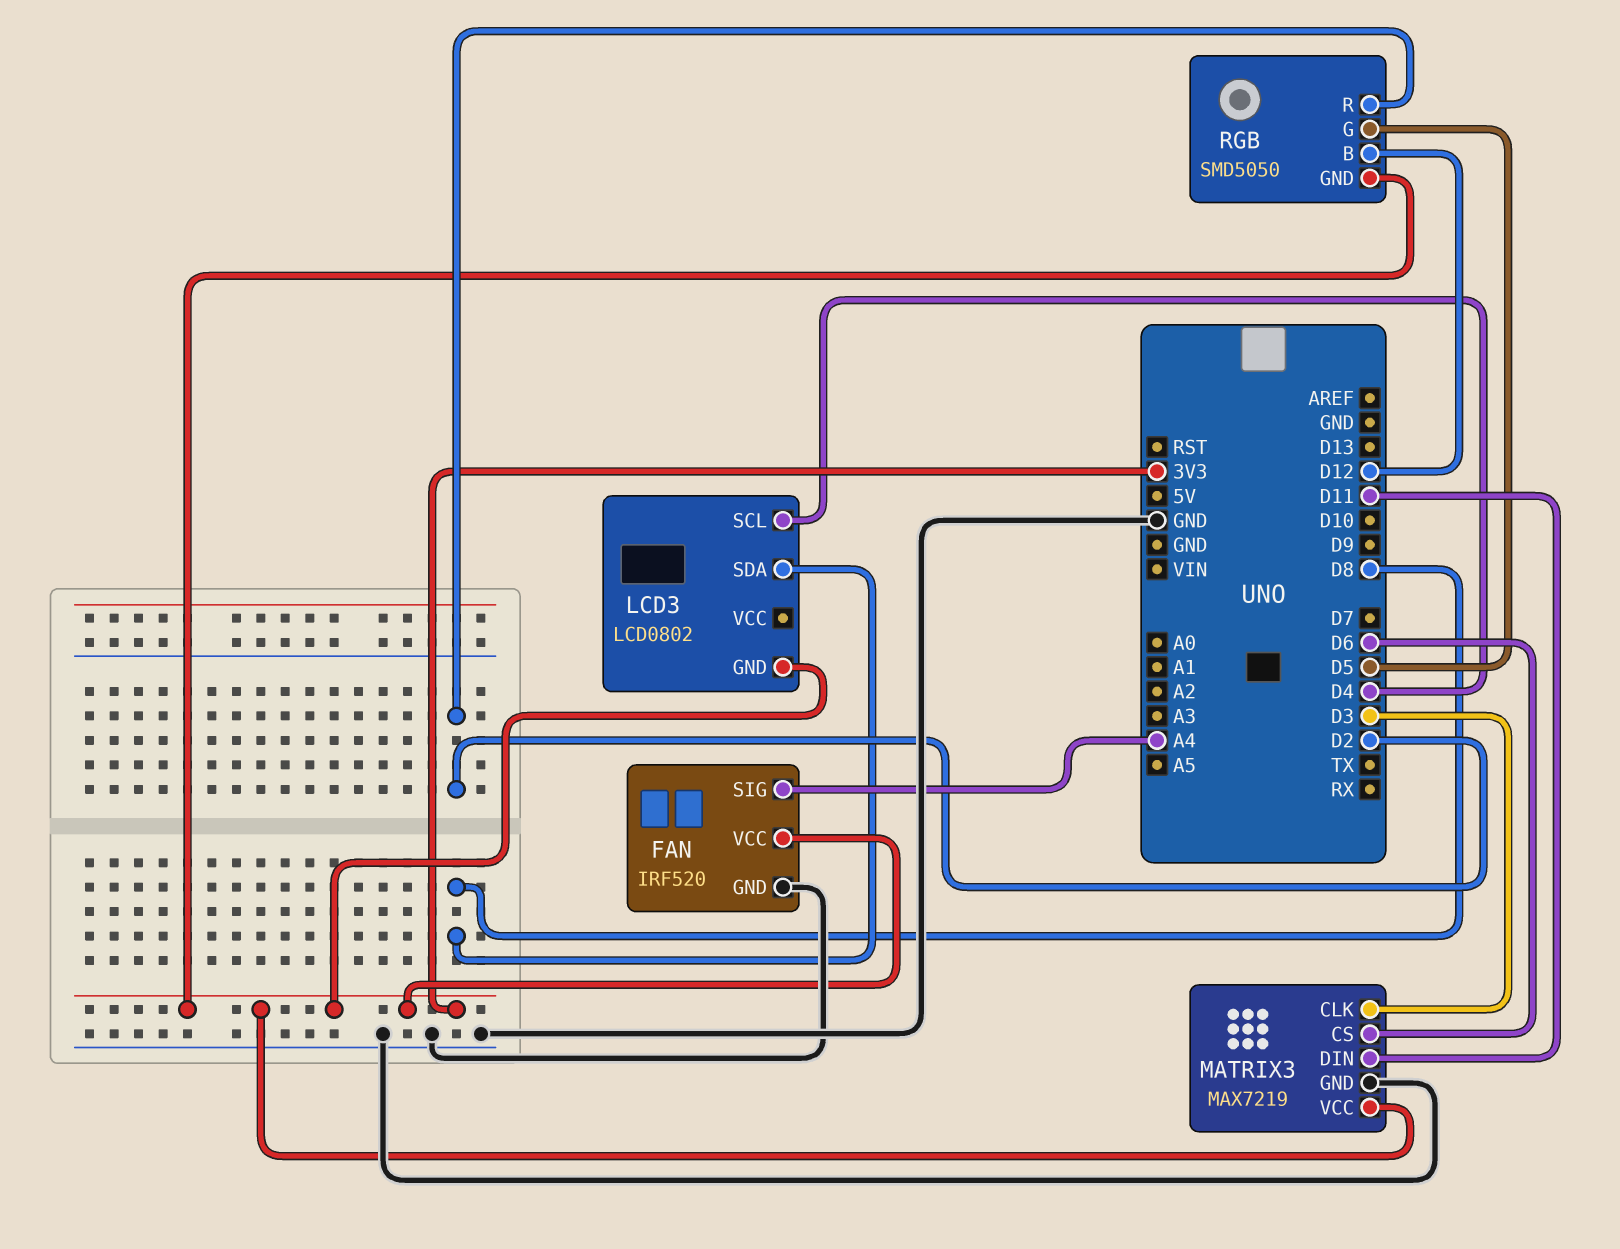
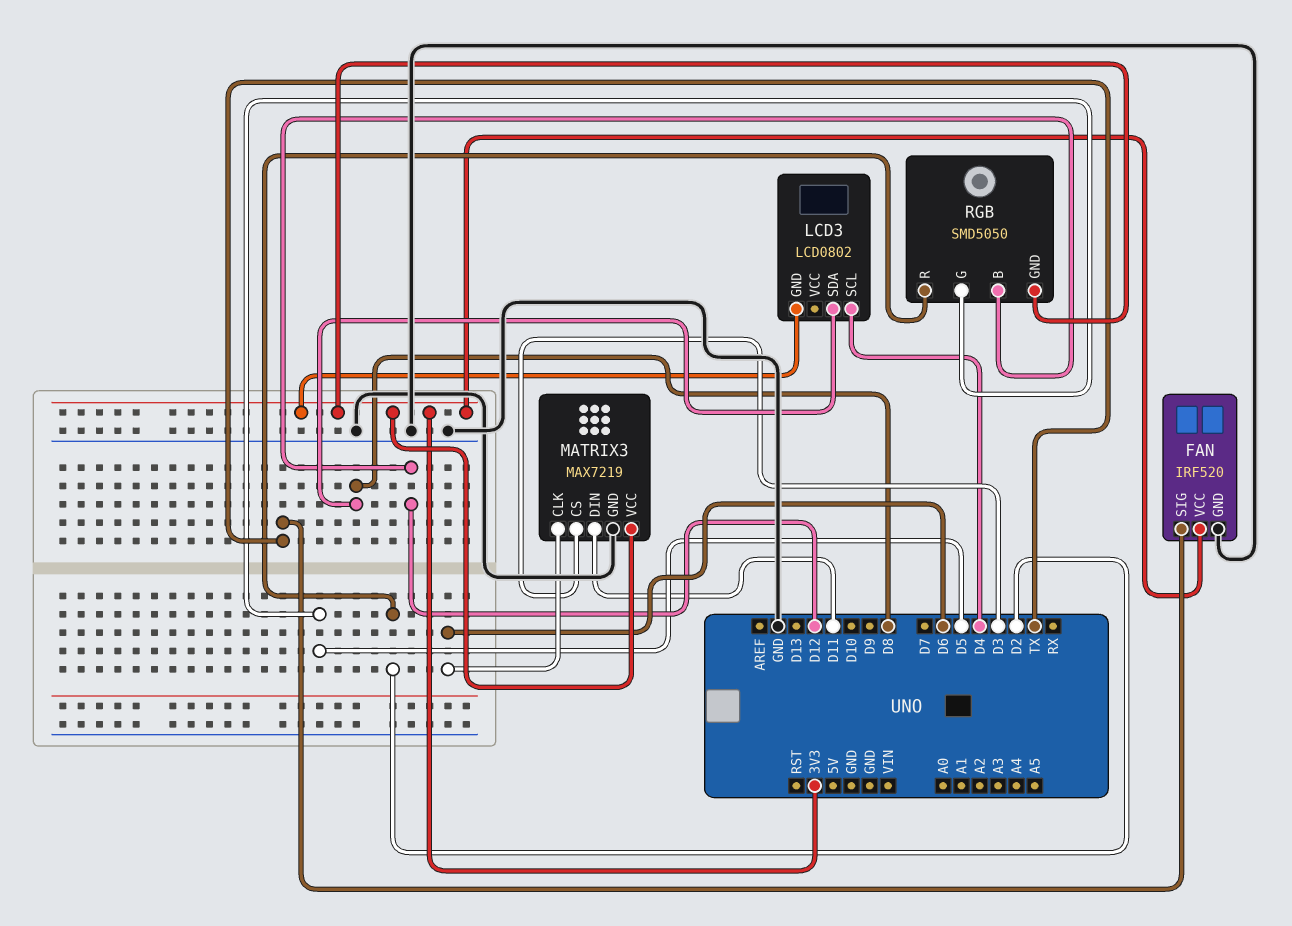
FAN pin SIG: A4 -> TX
MATRIX3 pin CLK: D3 -> D6
MATRIX3 pin CS: D6 -> D3

